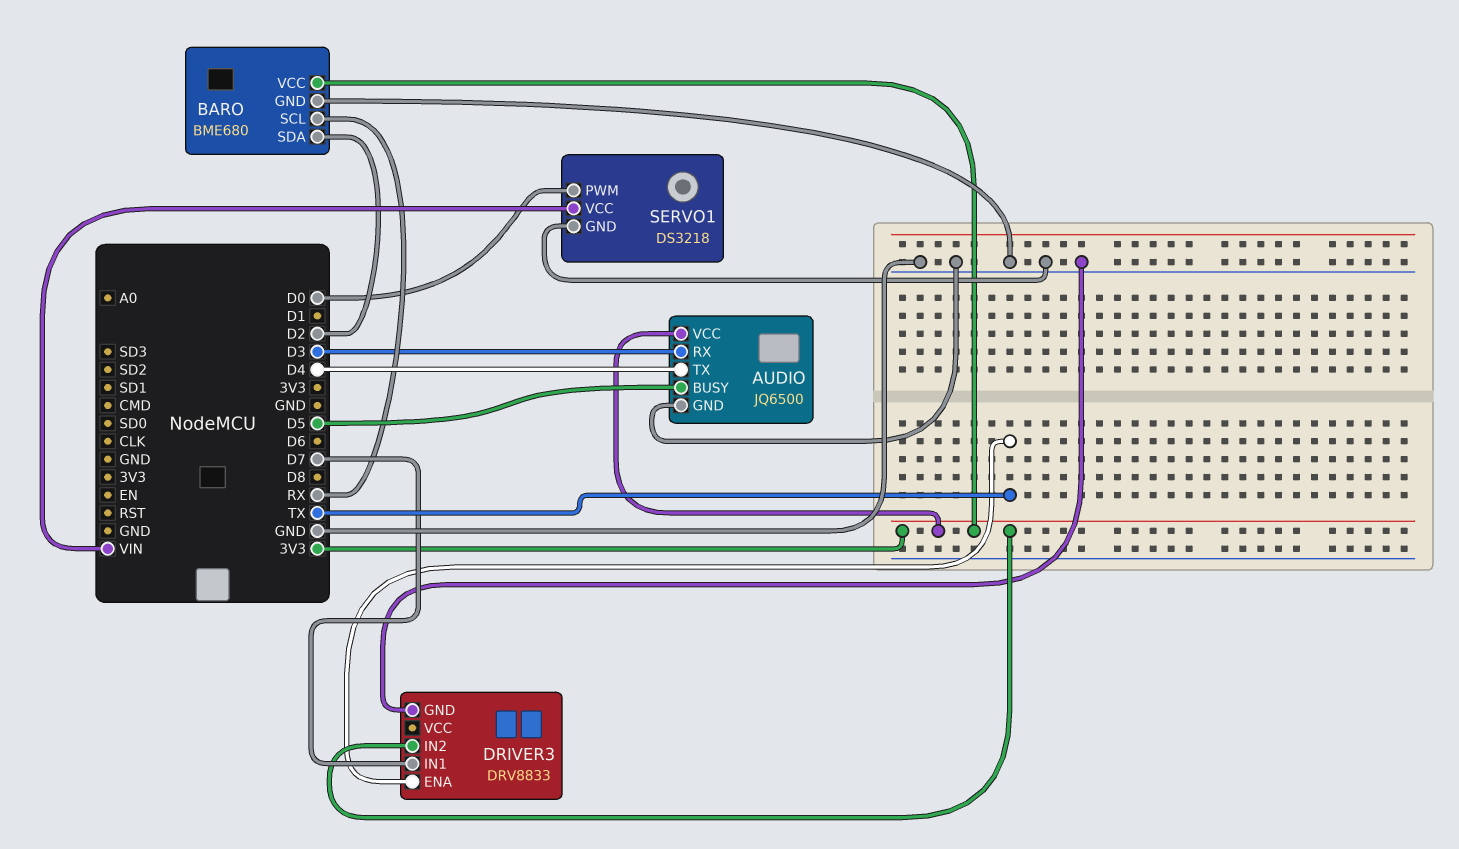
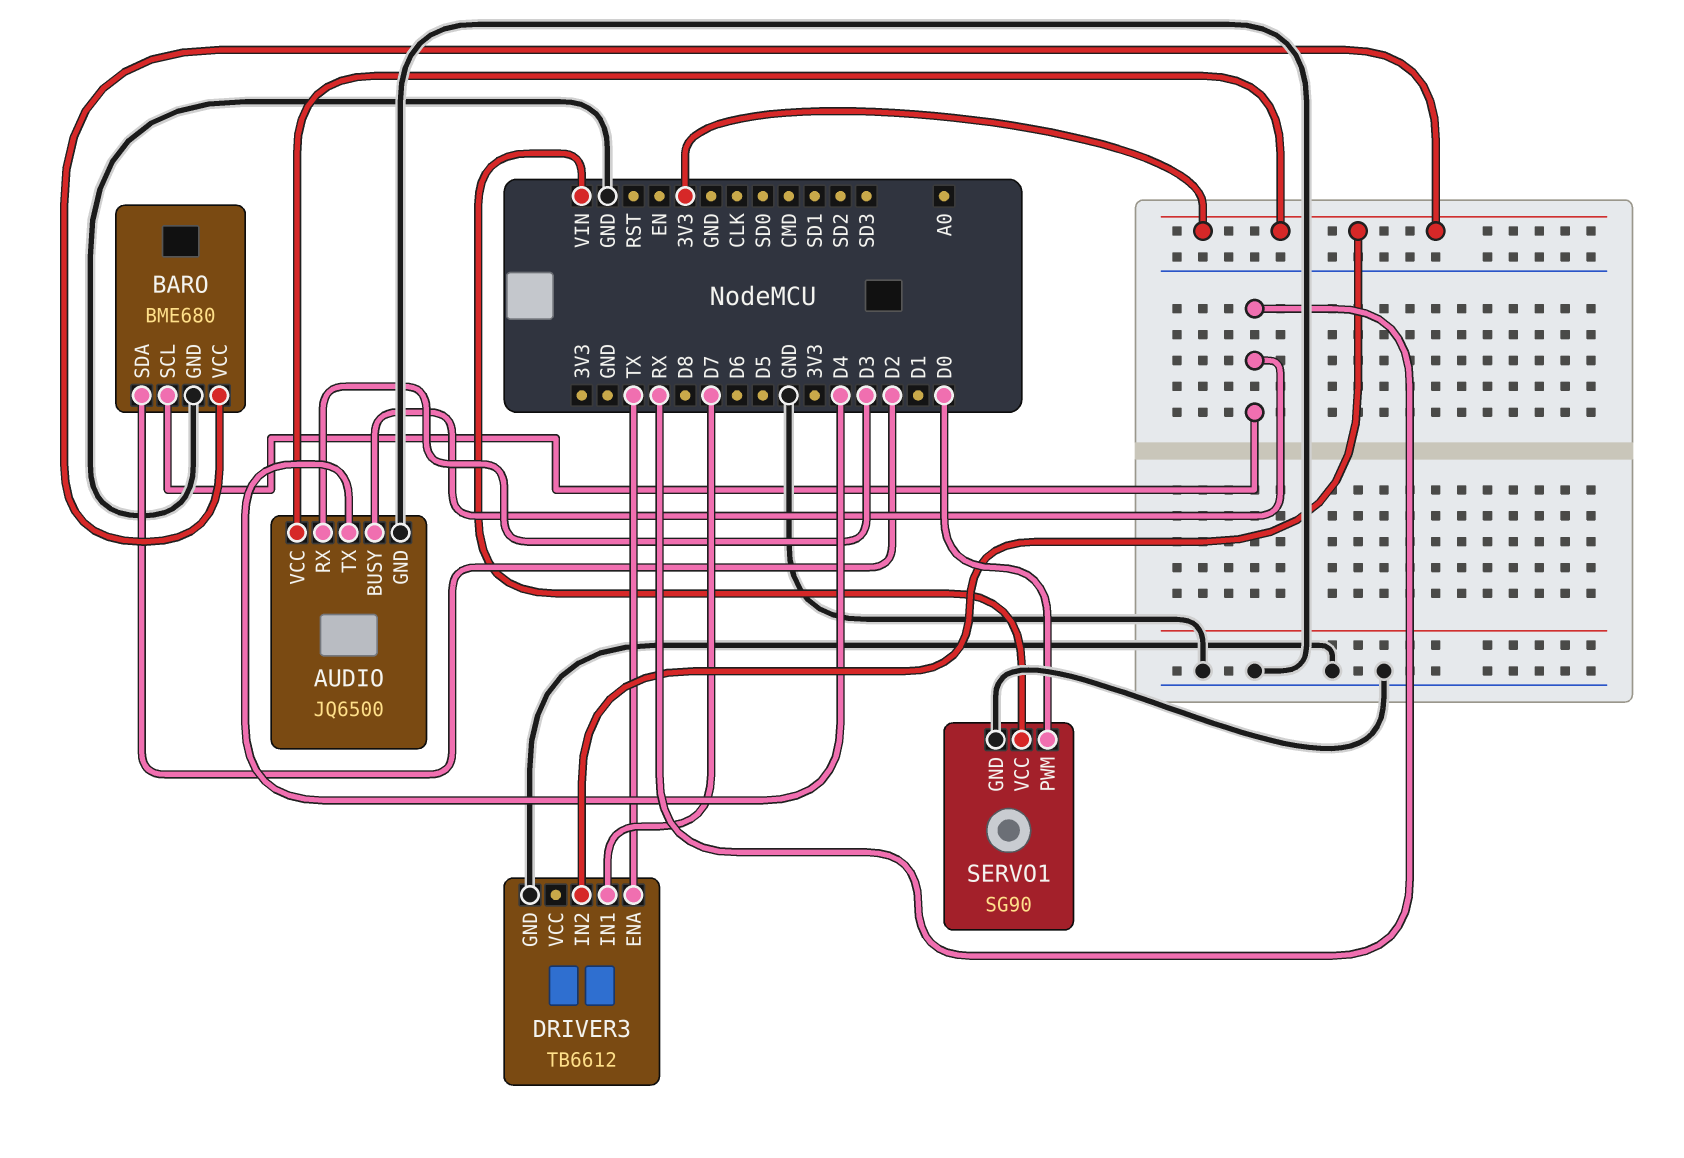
AUDIO pin BUSY: D5 -> RX
DRIVER3: DRV8833 -> TB6612
SERVO1: DS3218 -> SG90

